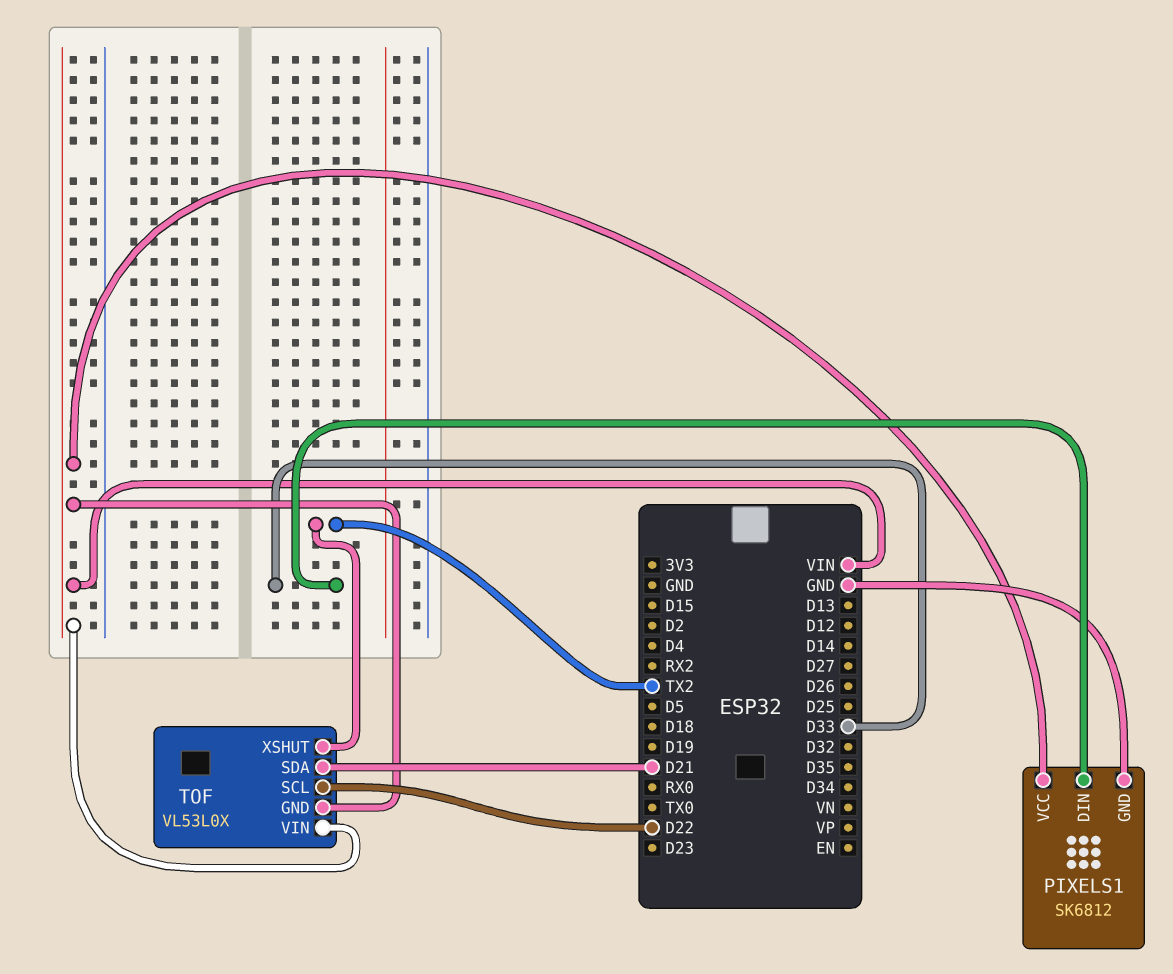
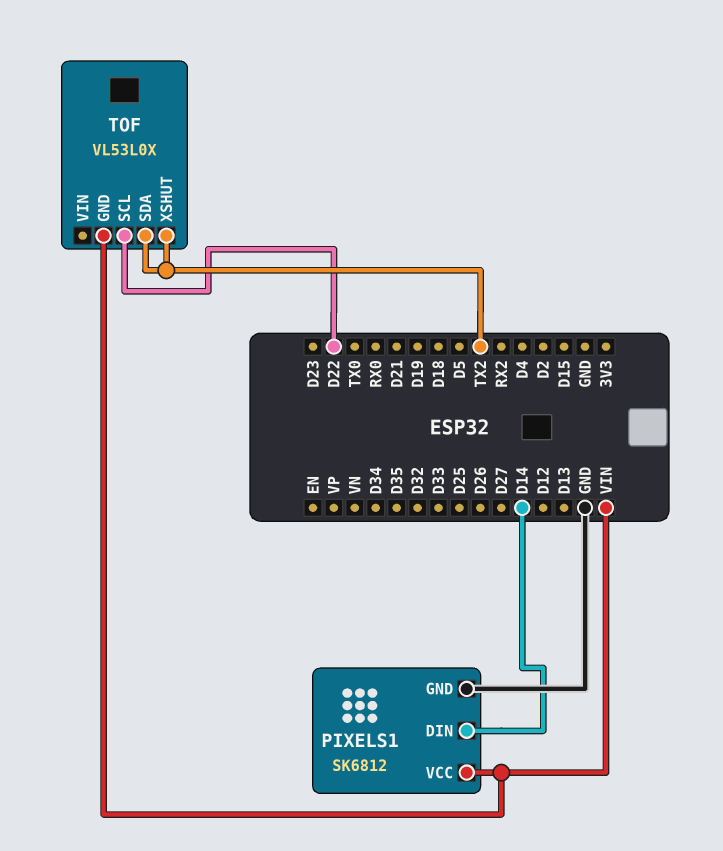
PIXELS1 pin DIN: D33 -> D14
TOF pin SDA: D21 -> TX2
TOF pin VIN: VIN -> none

